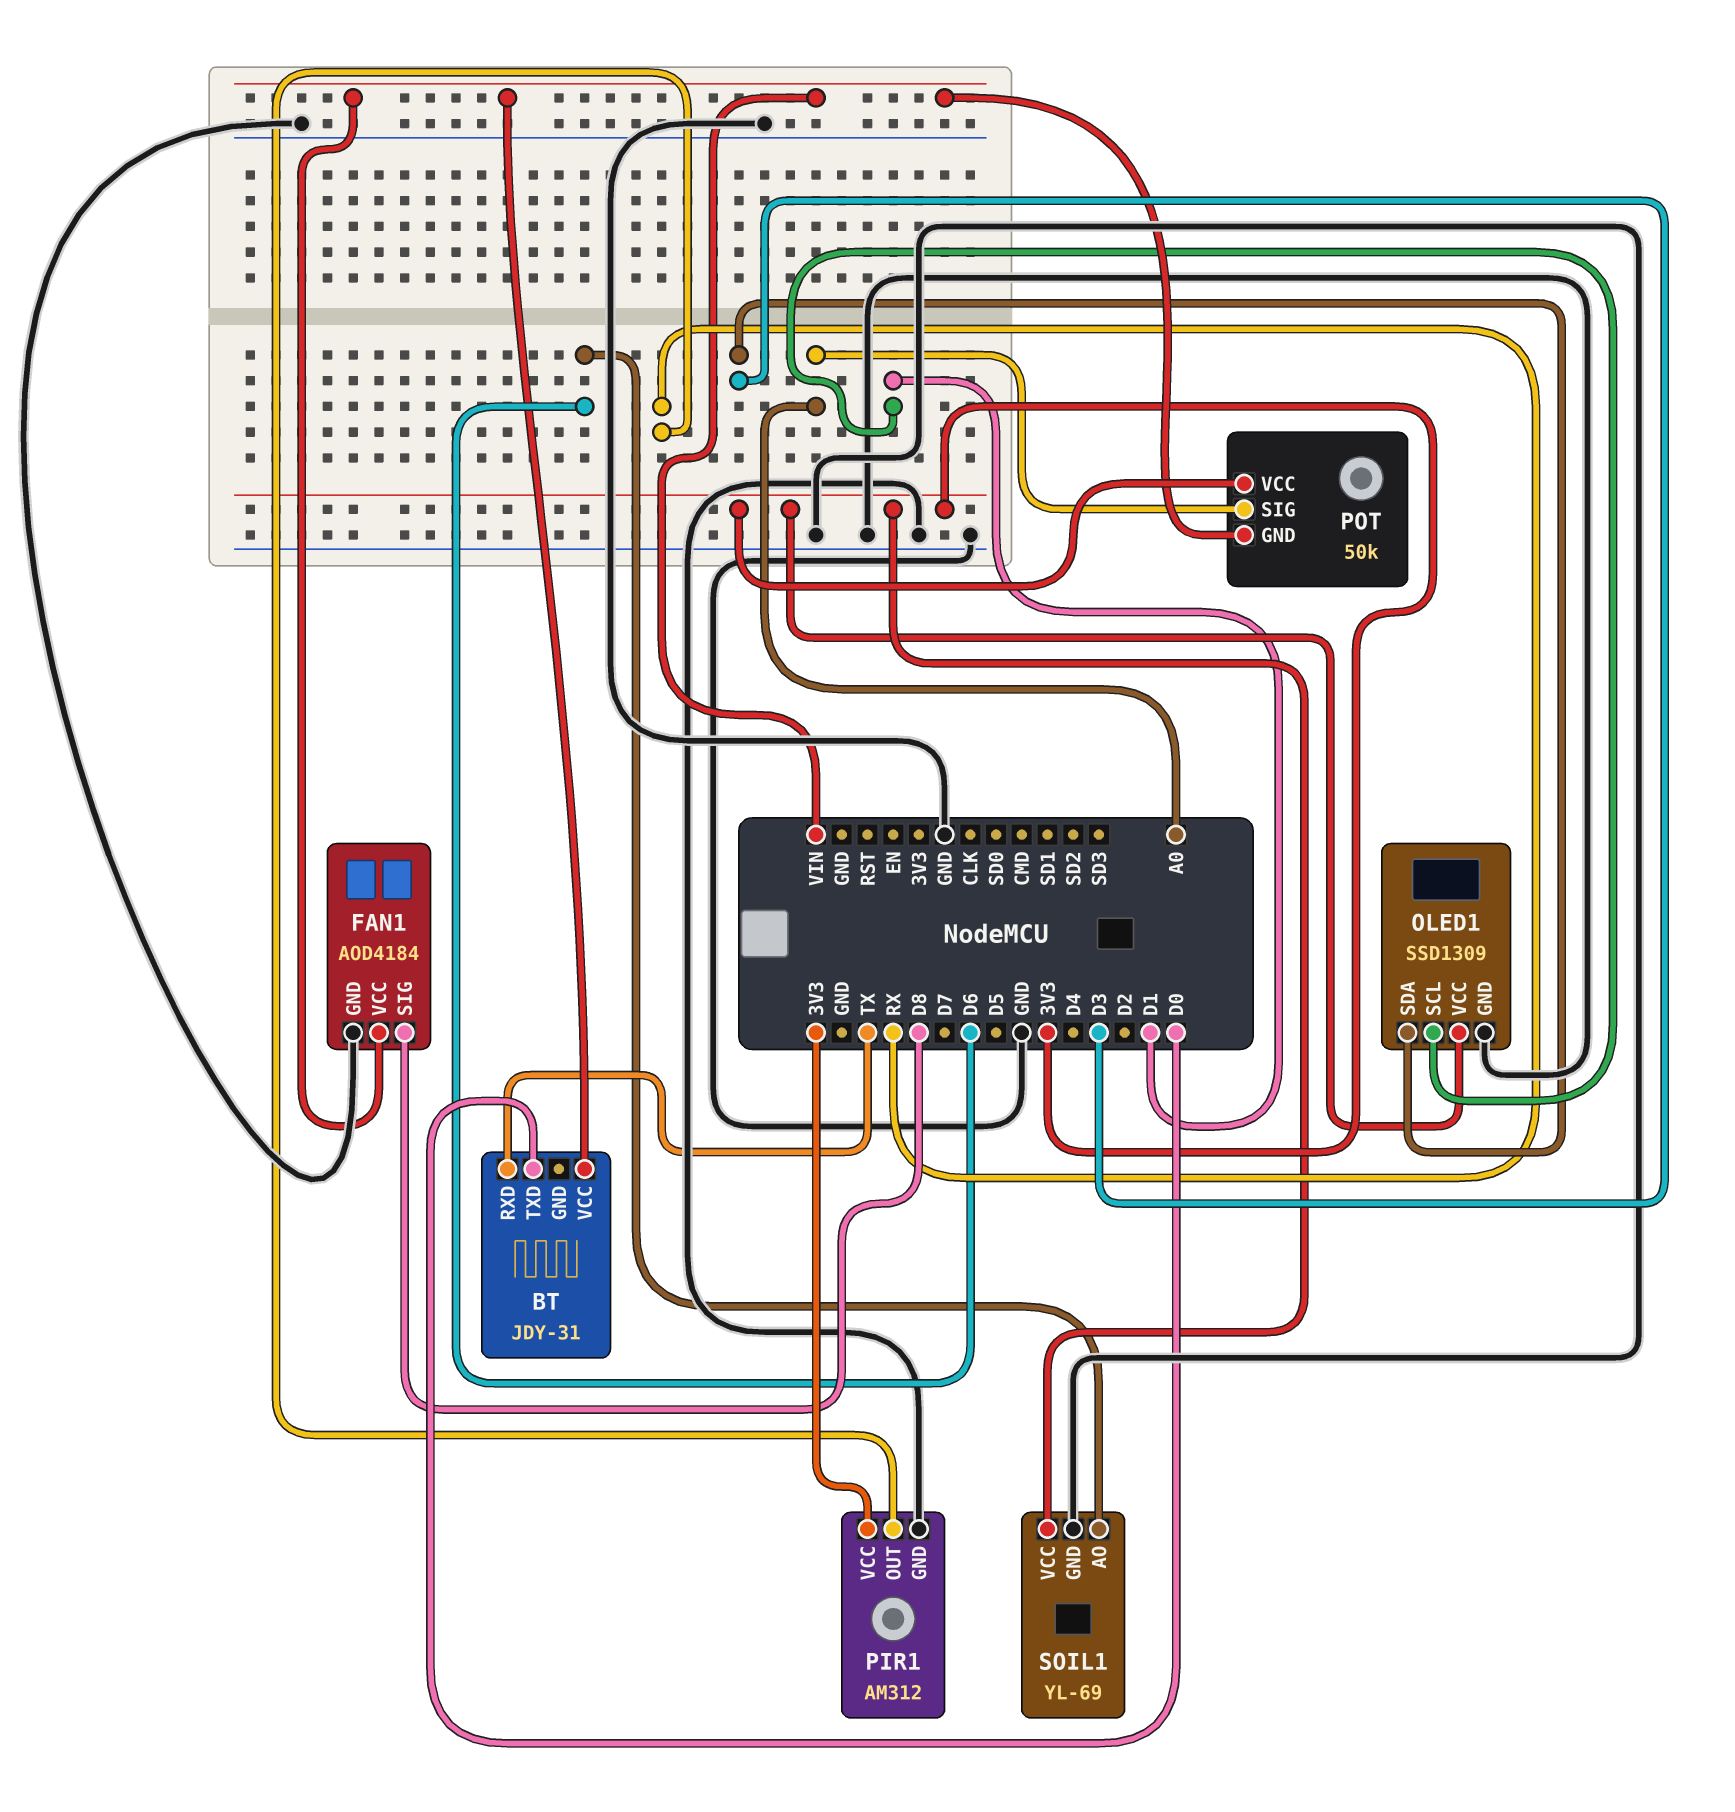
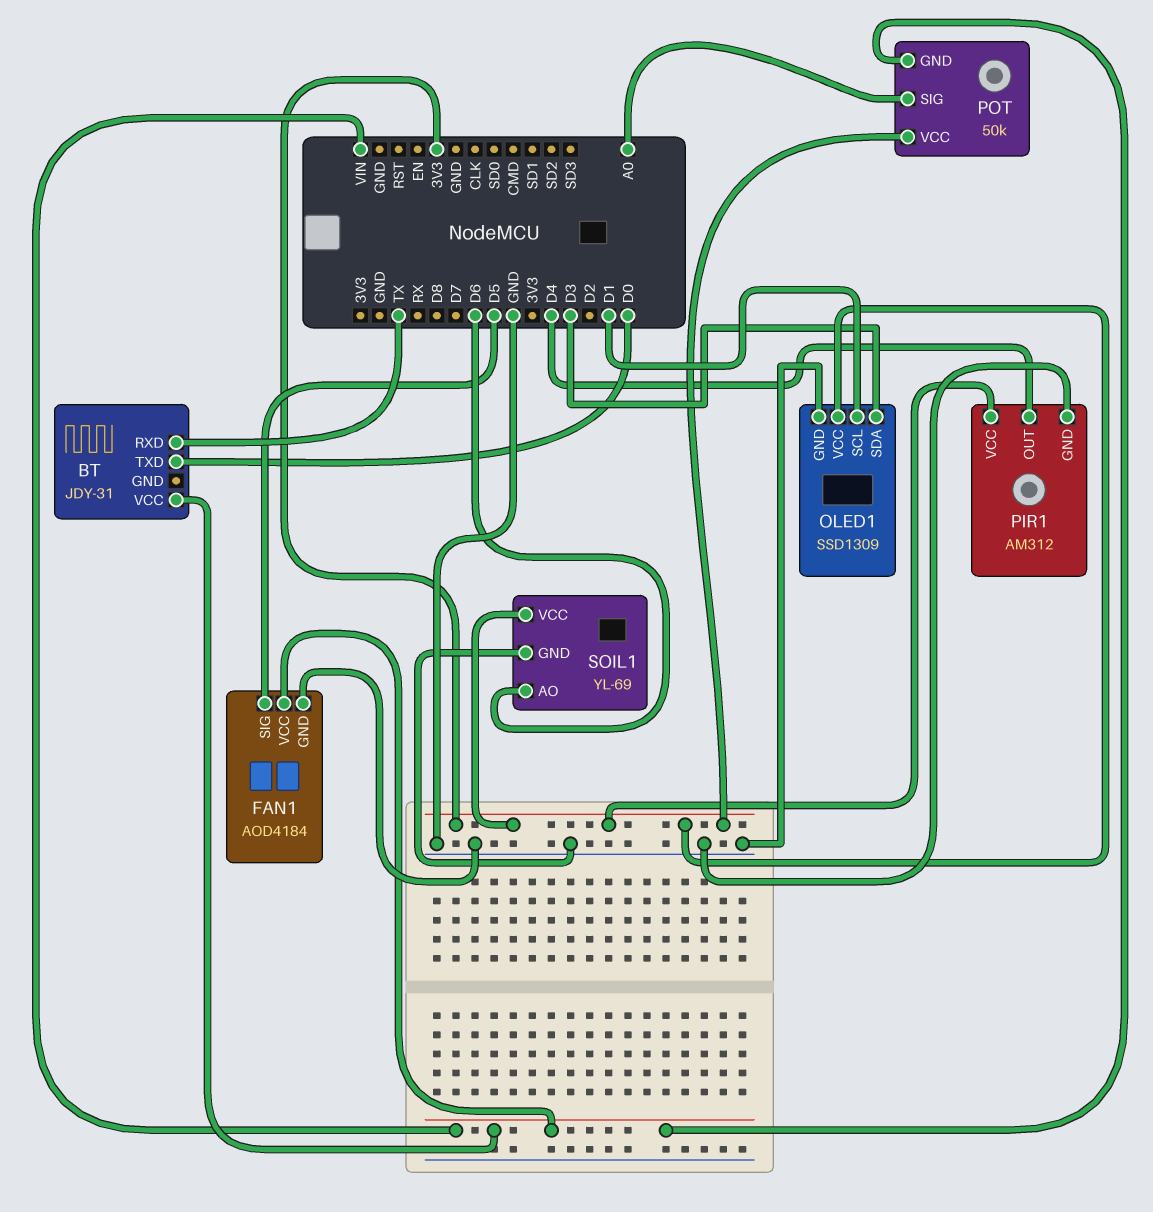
FAN1 pin SIG: D8 -> D5
PIR1 pin OUT: RX -> D4

